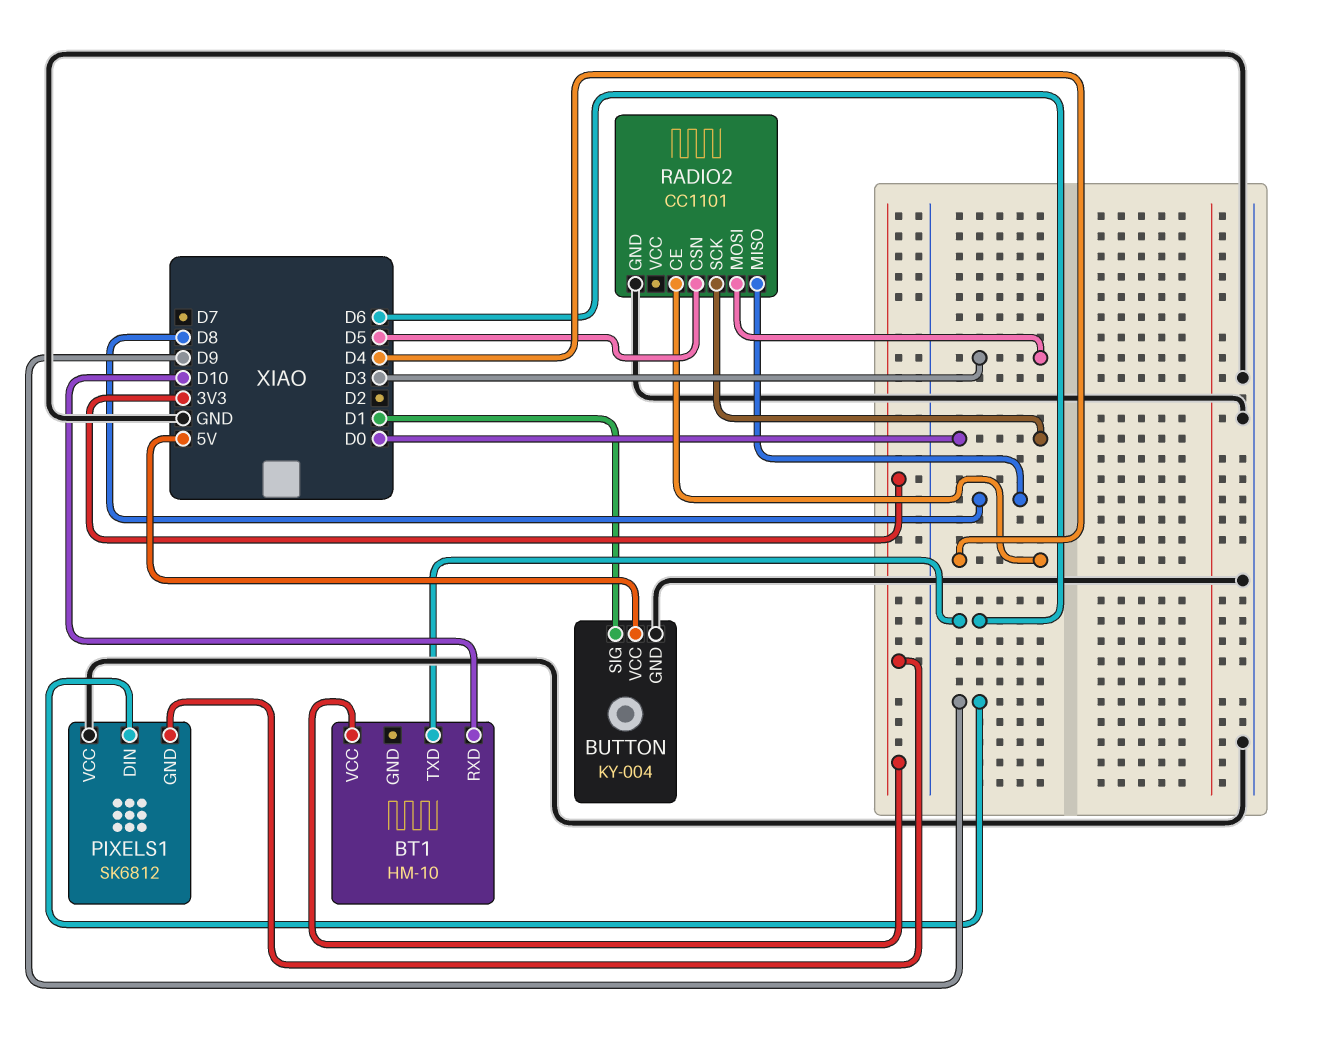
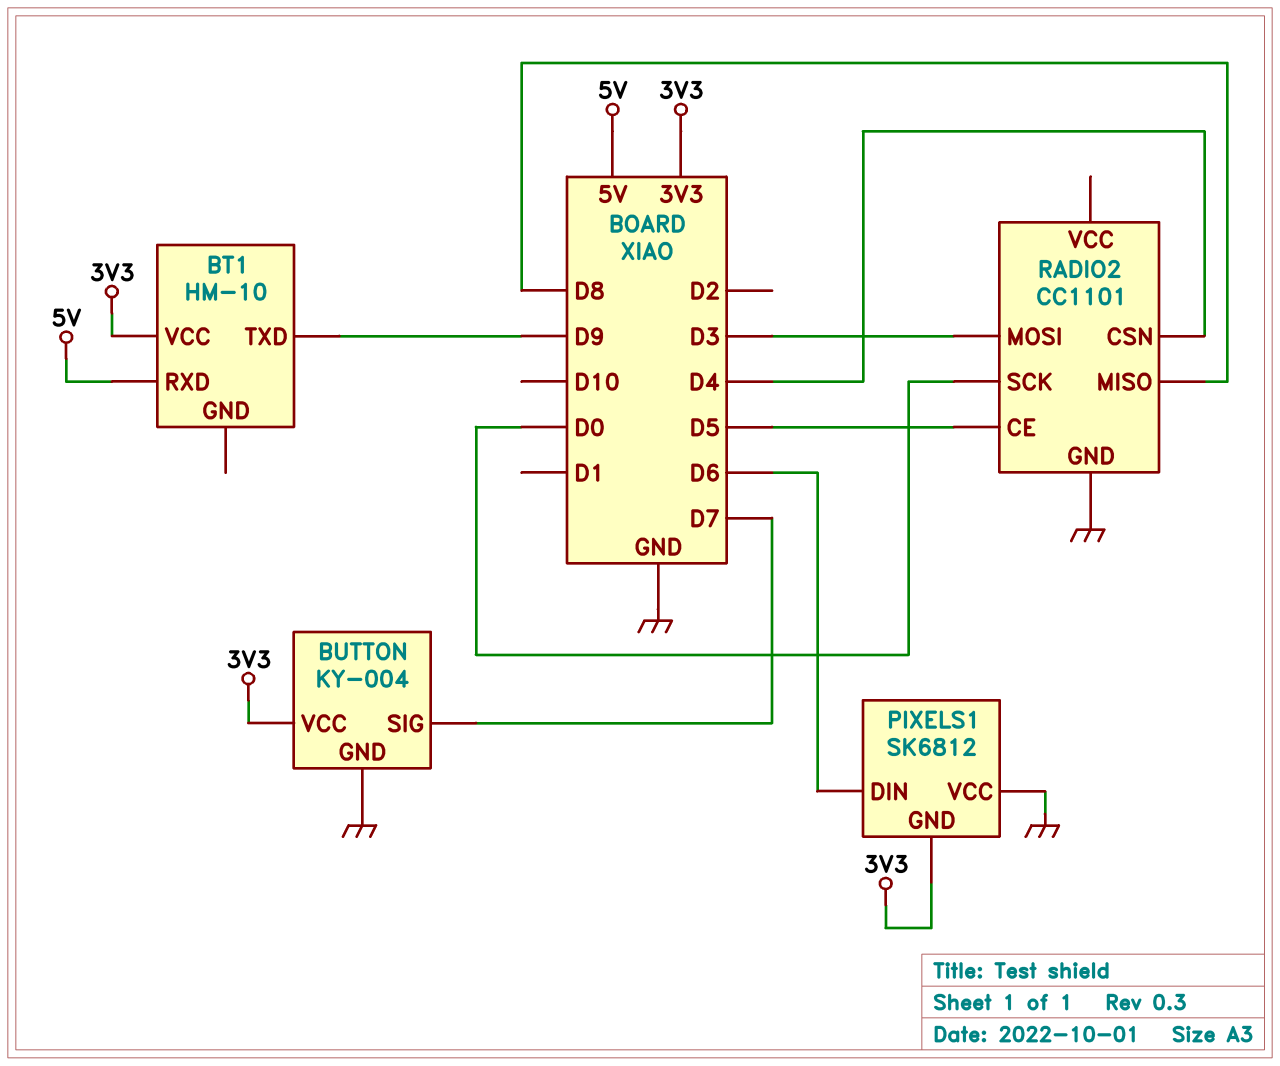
BT1 pin RXD: D10 -> 5V
BT1 pin TXD: D6 -> D9
BUTTON pin SIG: D1 -> D7
BUTTON pin VCC: 5V -> 3V3
PIXELS1 pin DIN: D9 -> D6
RADIO2 pin CE: D4 -> D5
RADIO2 pin CSN: D5 -> D4

